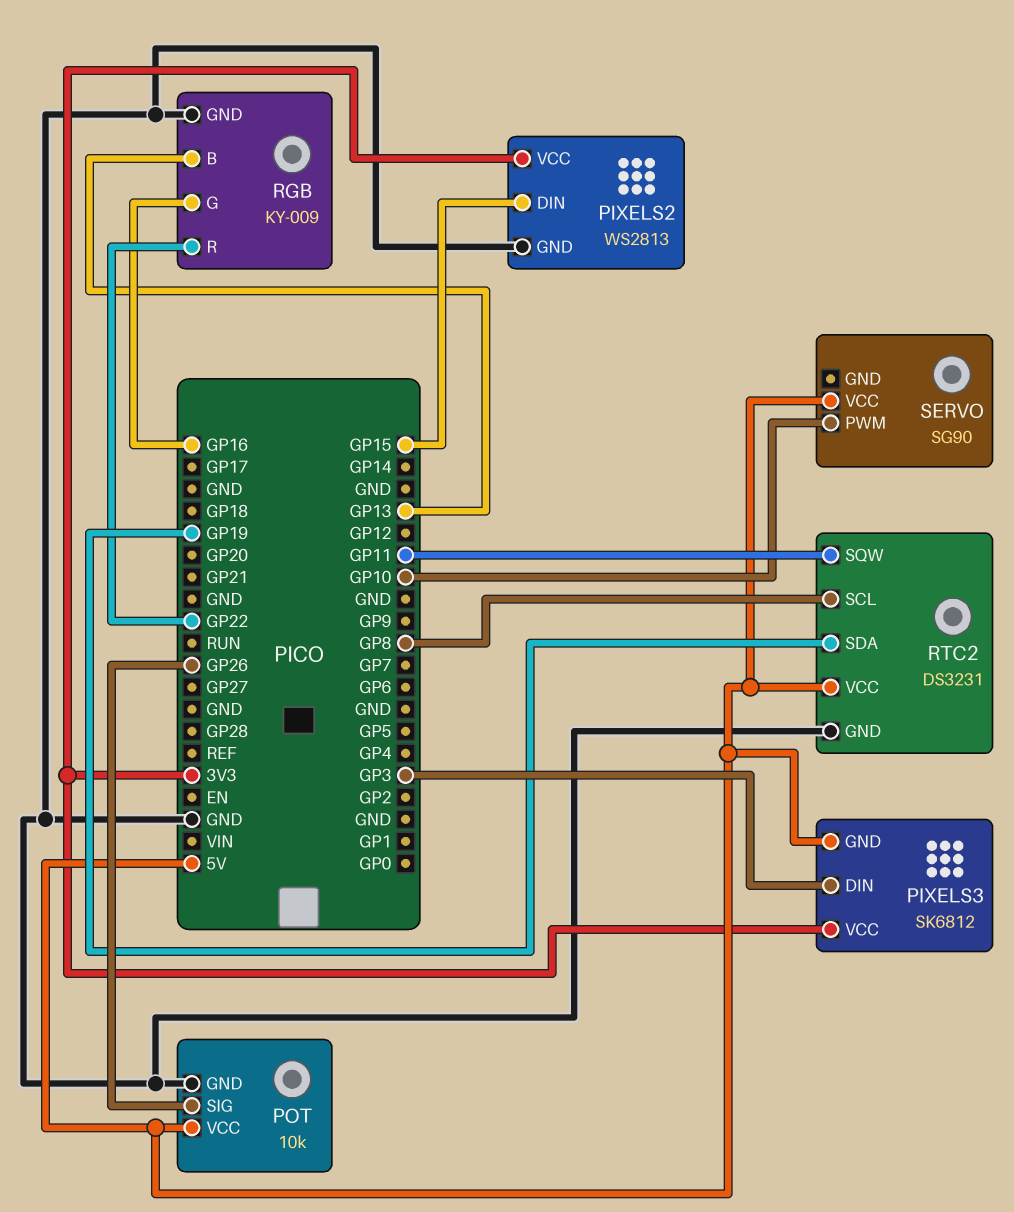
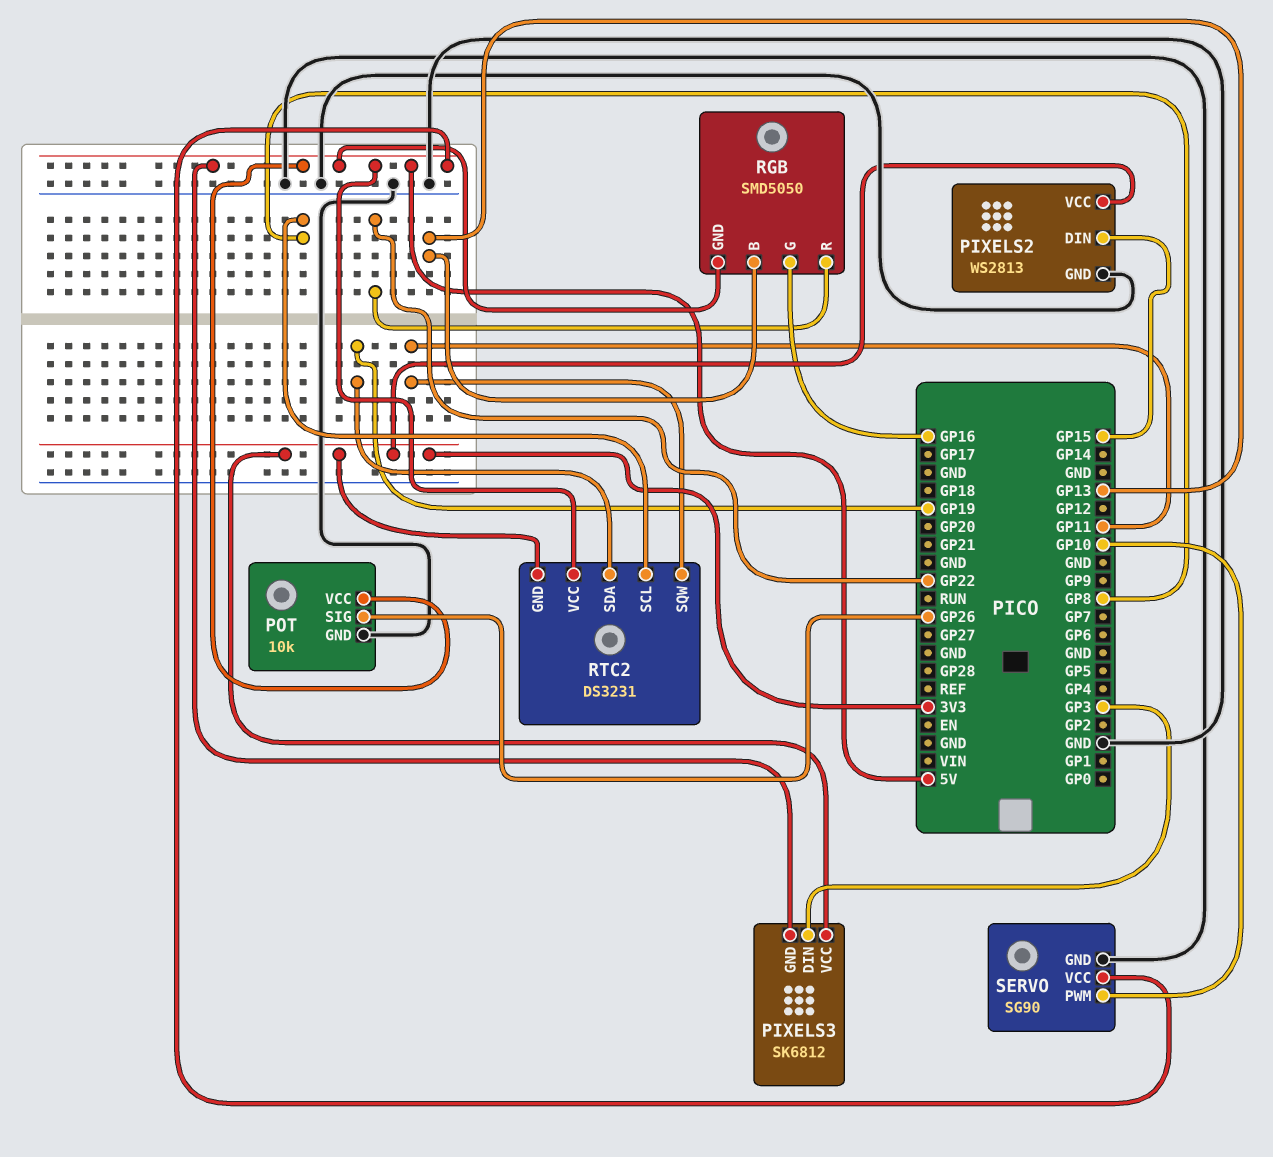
RGB: KY-009 -> SMD5050
RGB pin GND: GND -> 5V
RTC2 pin GND: GND -> 3V3
SERVO pin GND: none -> GND

